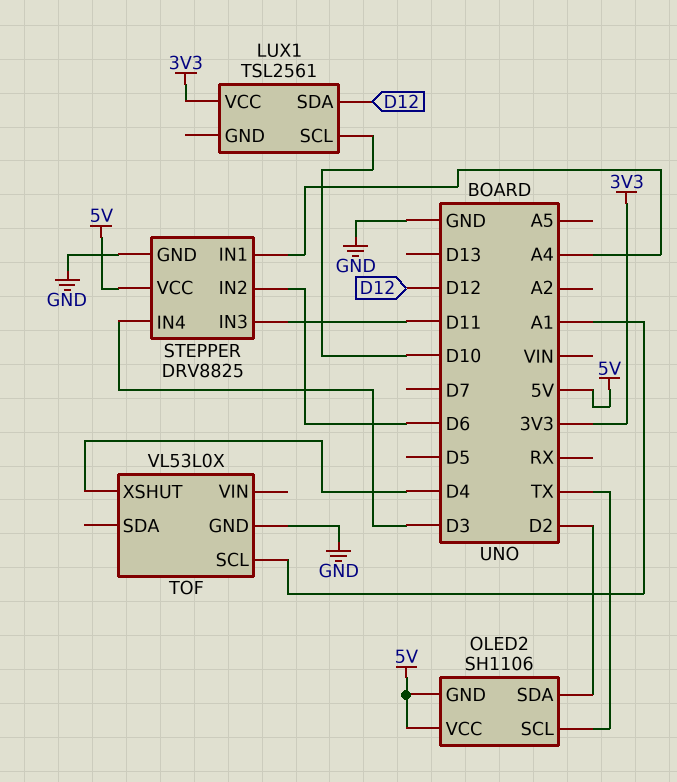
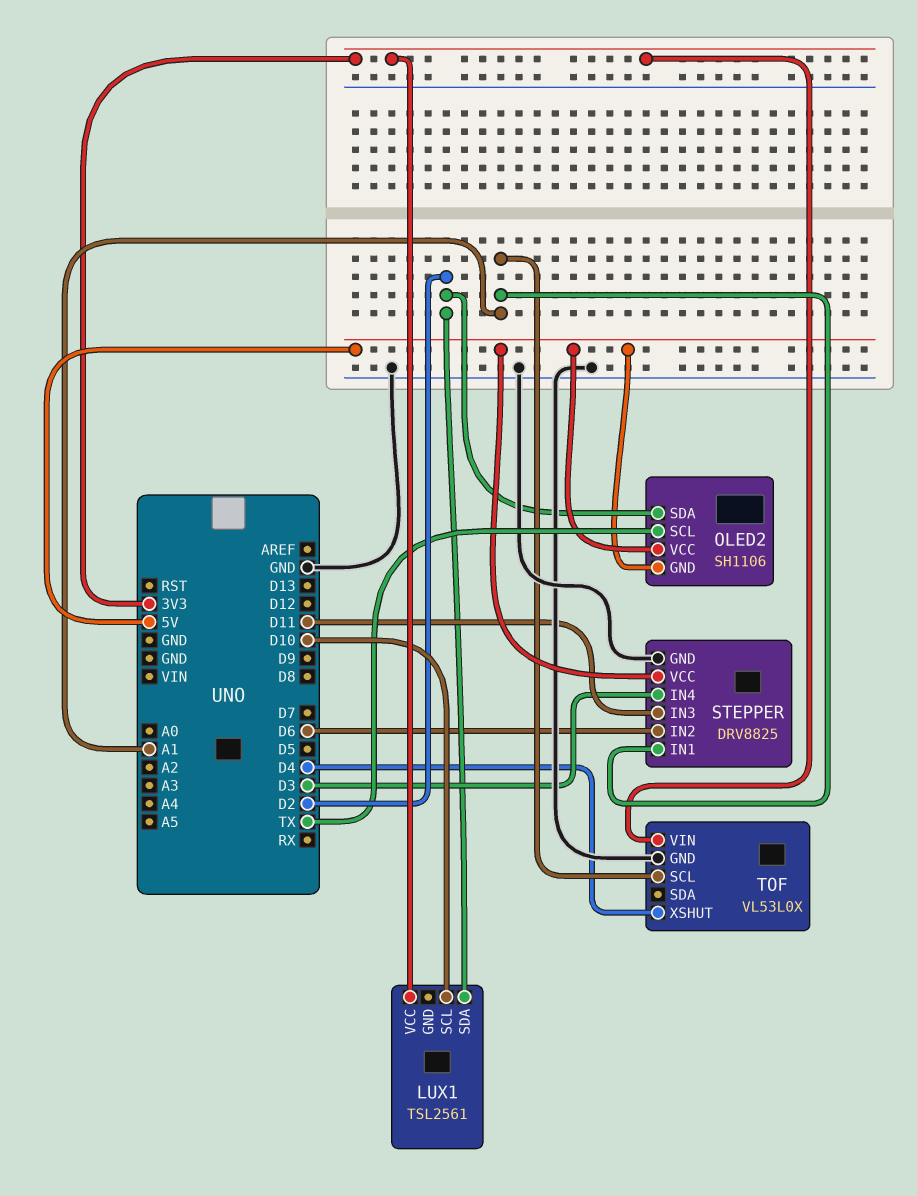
LUX1 pin SDA: D12 -> D2
STEPPER pin IN1: A4 -> A1
TOF pin VIN: none -> 3V3

